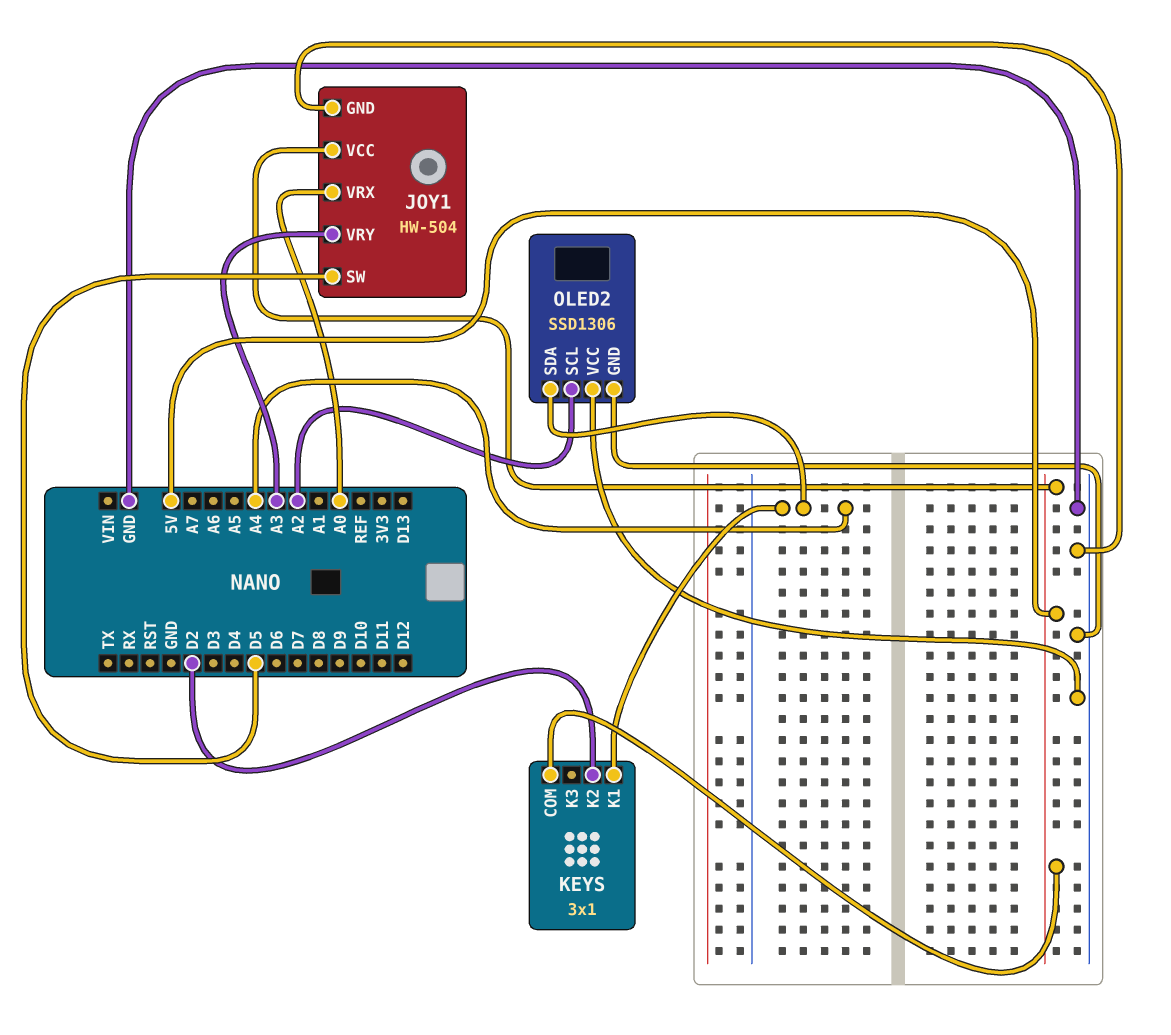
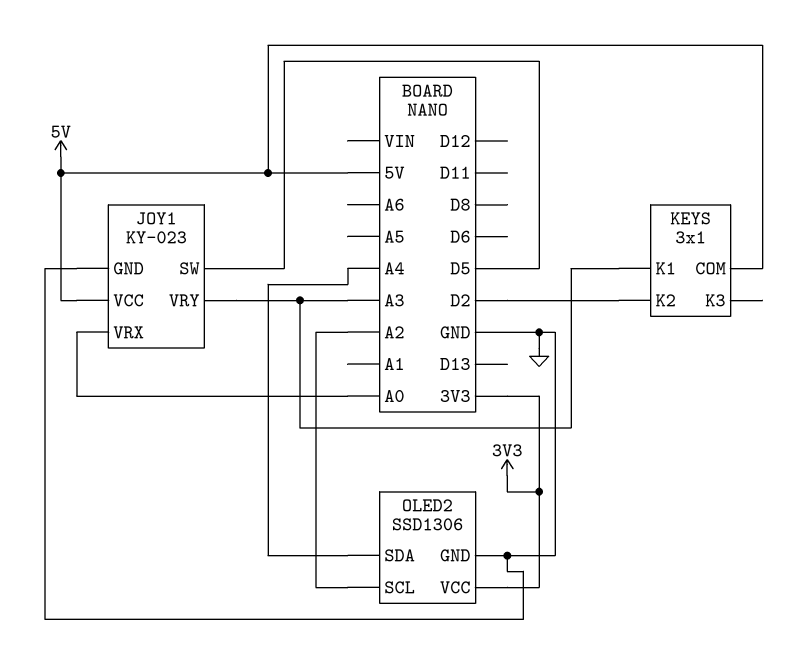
JOY1: HW-504 -> KY-023
KEYS pin K1: A4 -> A3
OLED2 pin VCC: GND -> 3V3

